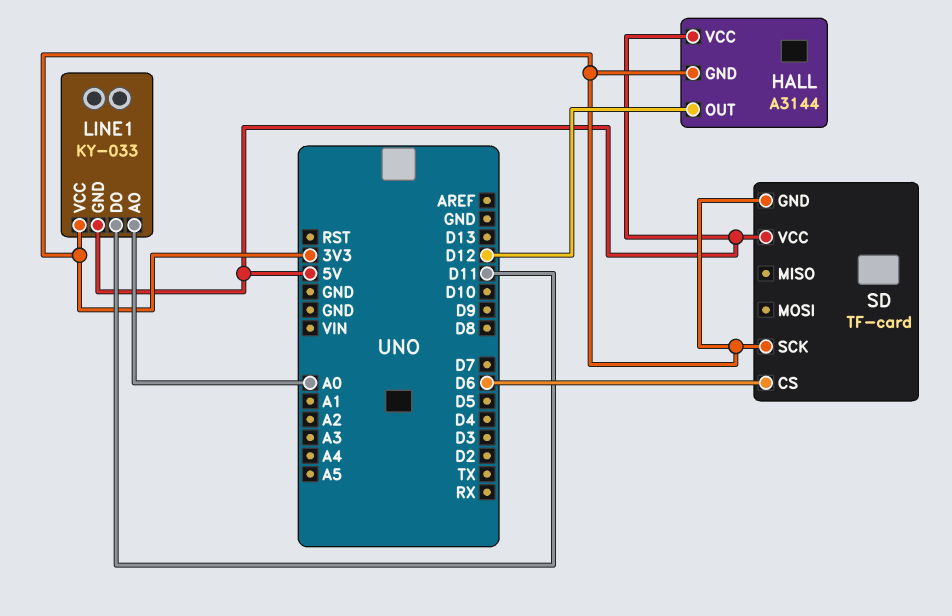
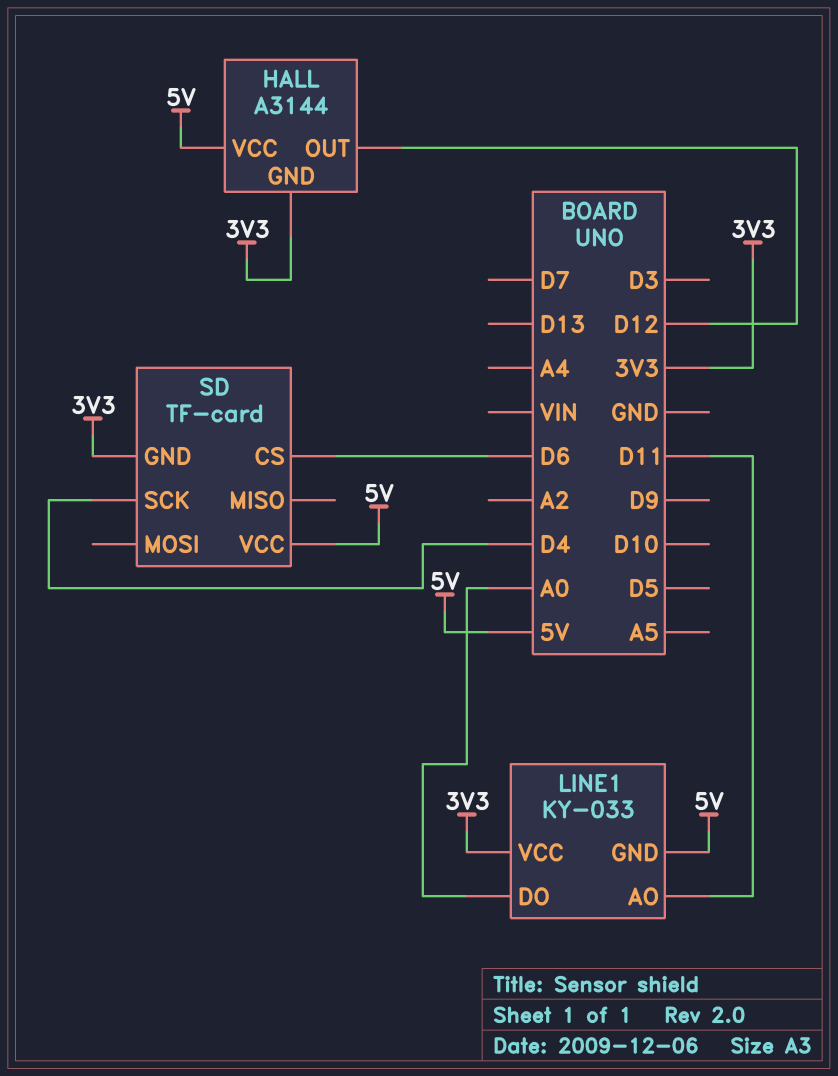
LINE1 pin AO: A0 -> D11
LINE1 pin DO: D11 -> A0
SD pin SCK: 3V3 -> D4

